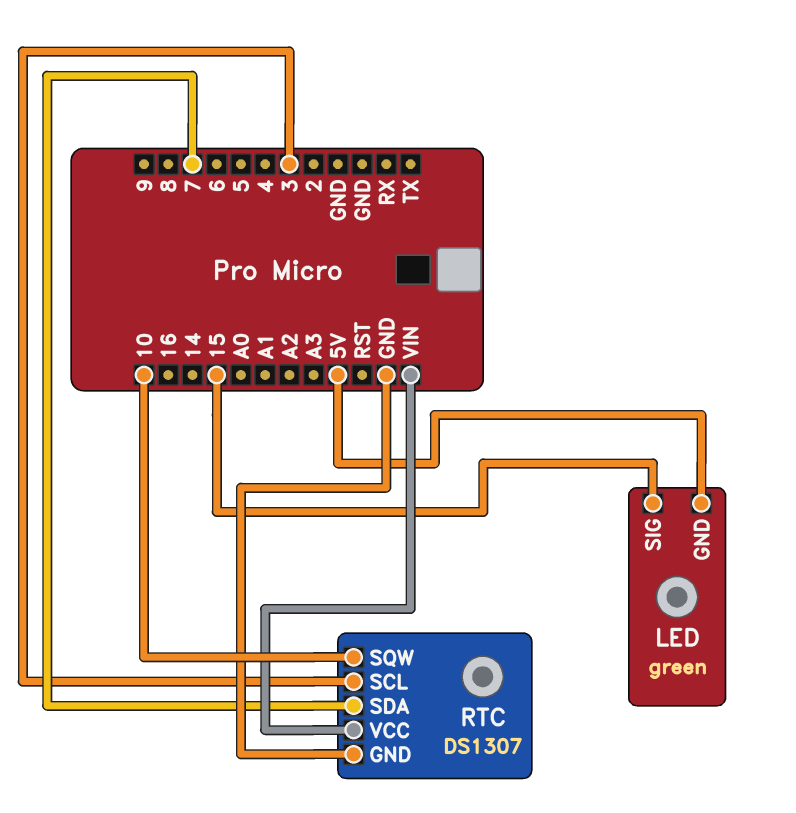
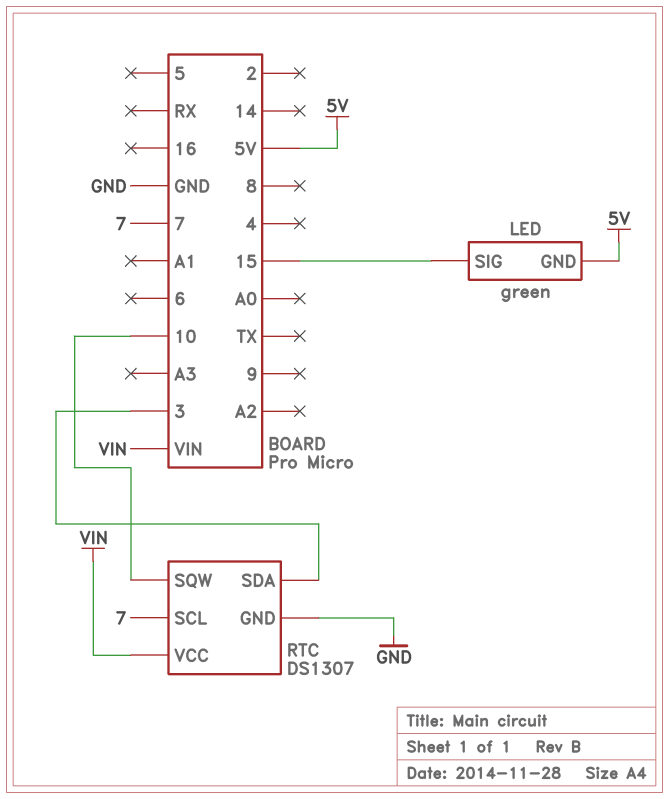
RTC pin SCL: 3 -> 7
RTC pin SDA: 7 -> 3

